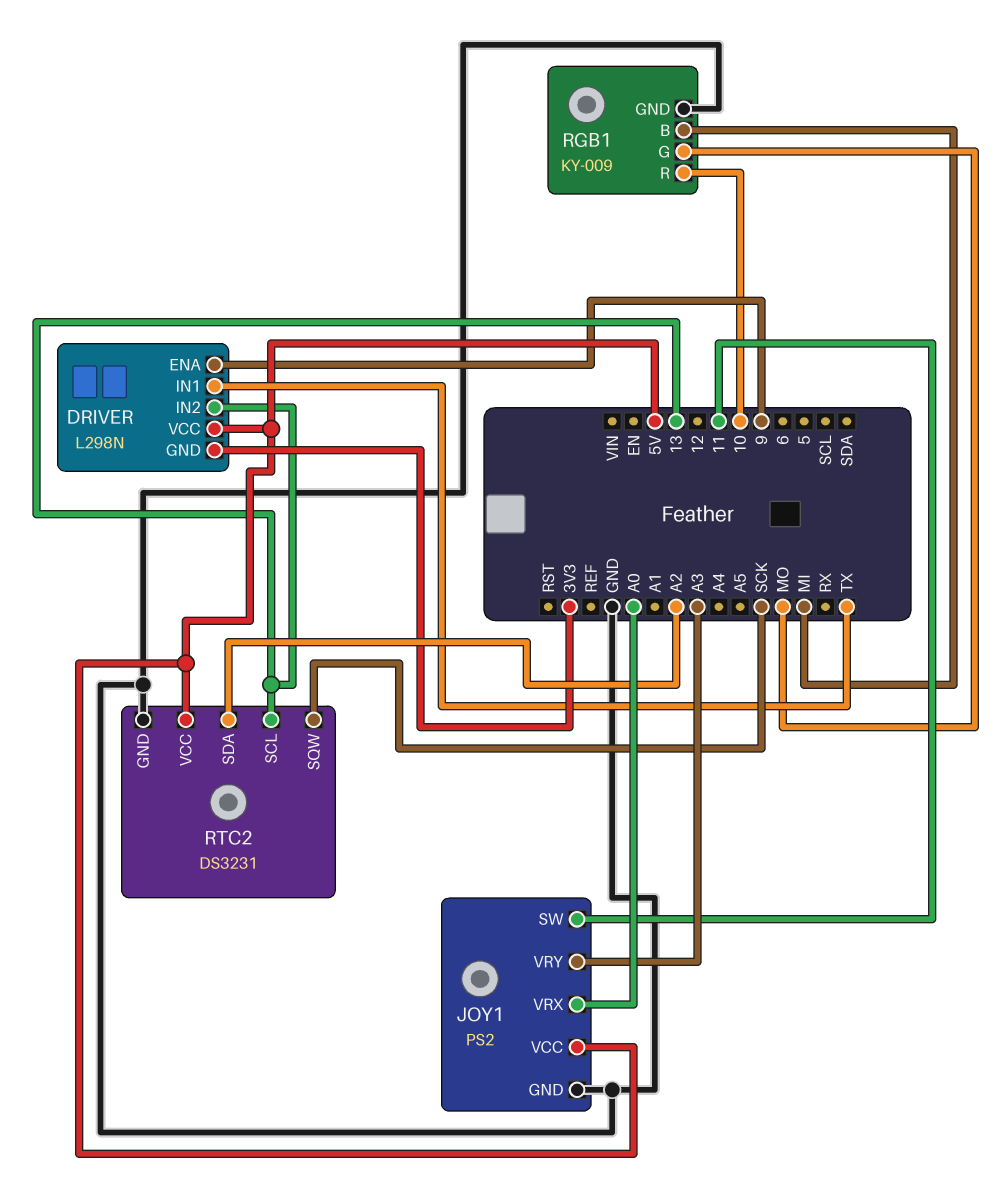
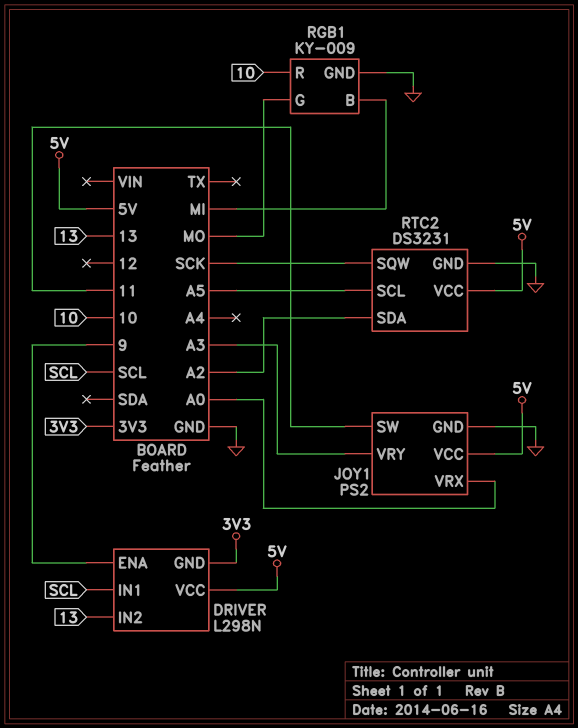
DRIVER pin IN1: TX -> SCL
RTC2 pin SCL: 13 -> A5

